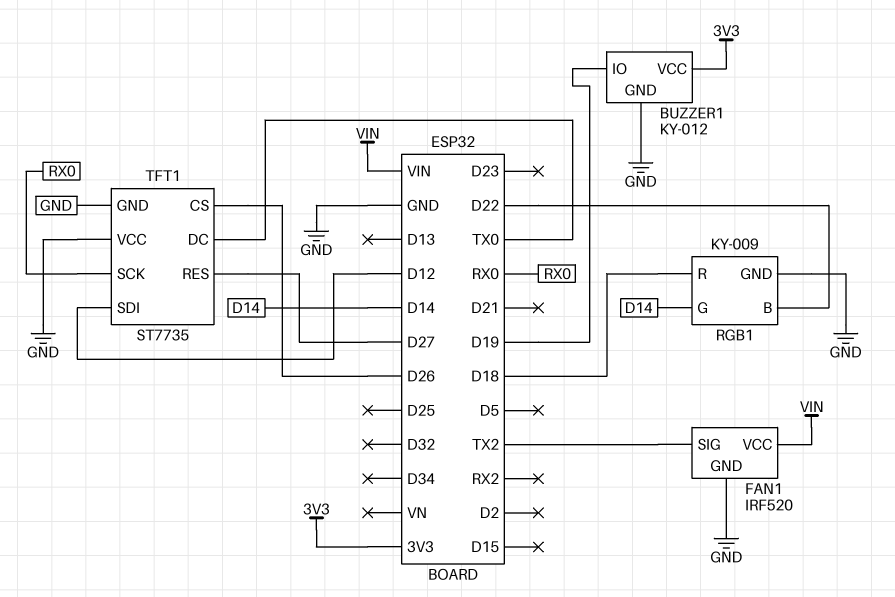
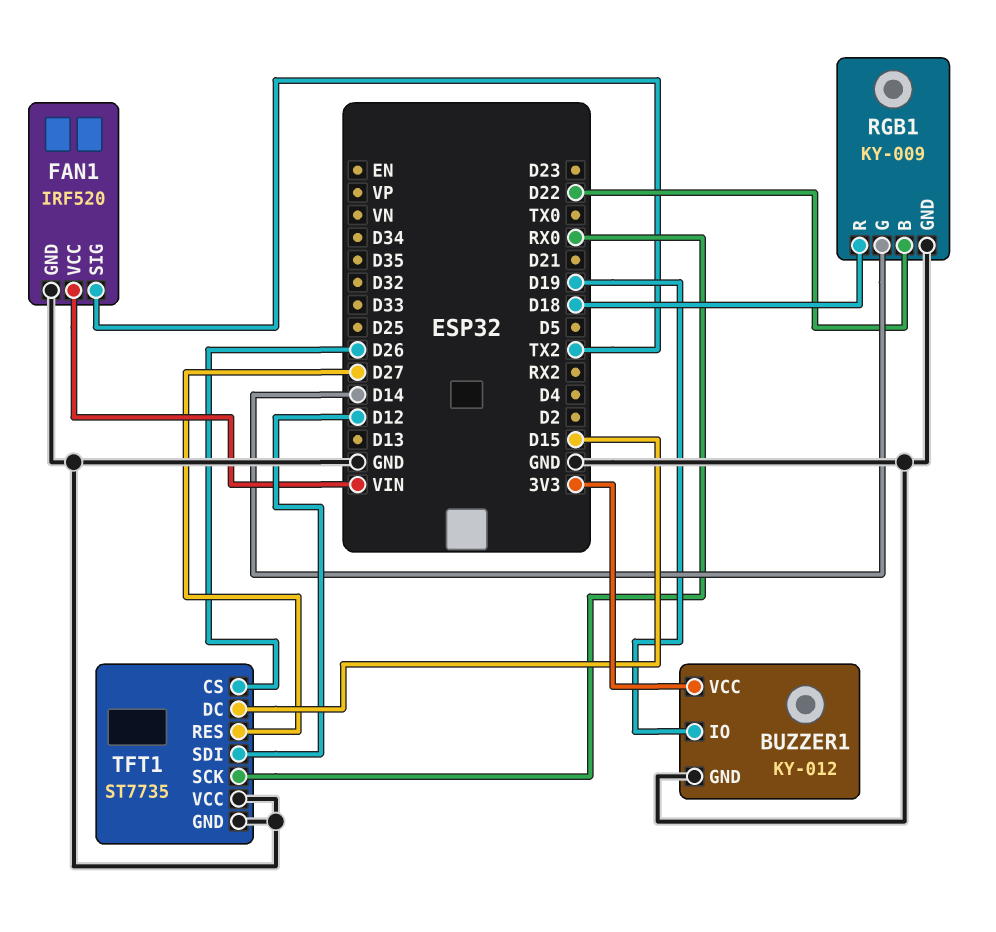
TFT1 pin DC: TX0 -> D15

